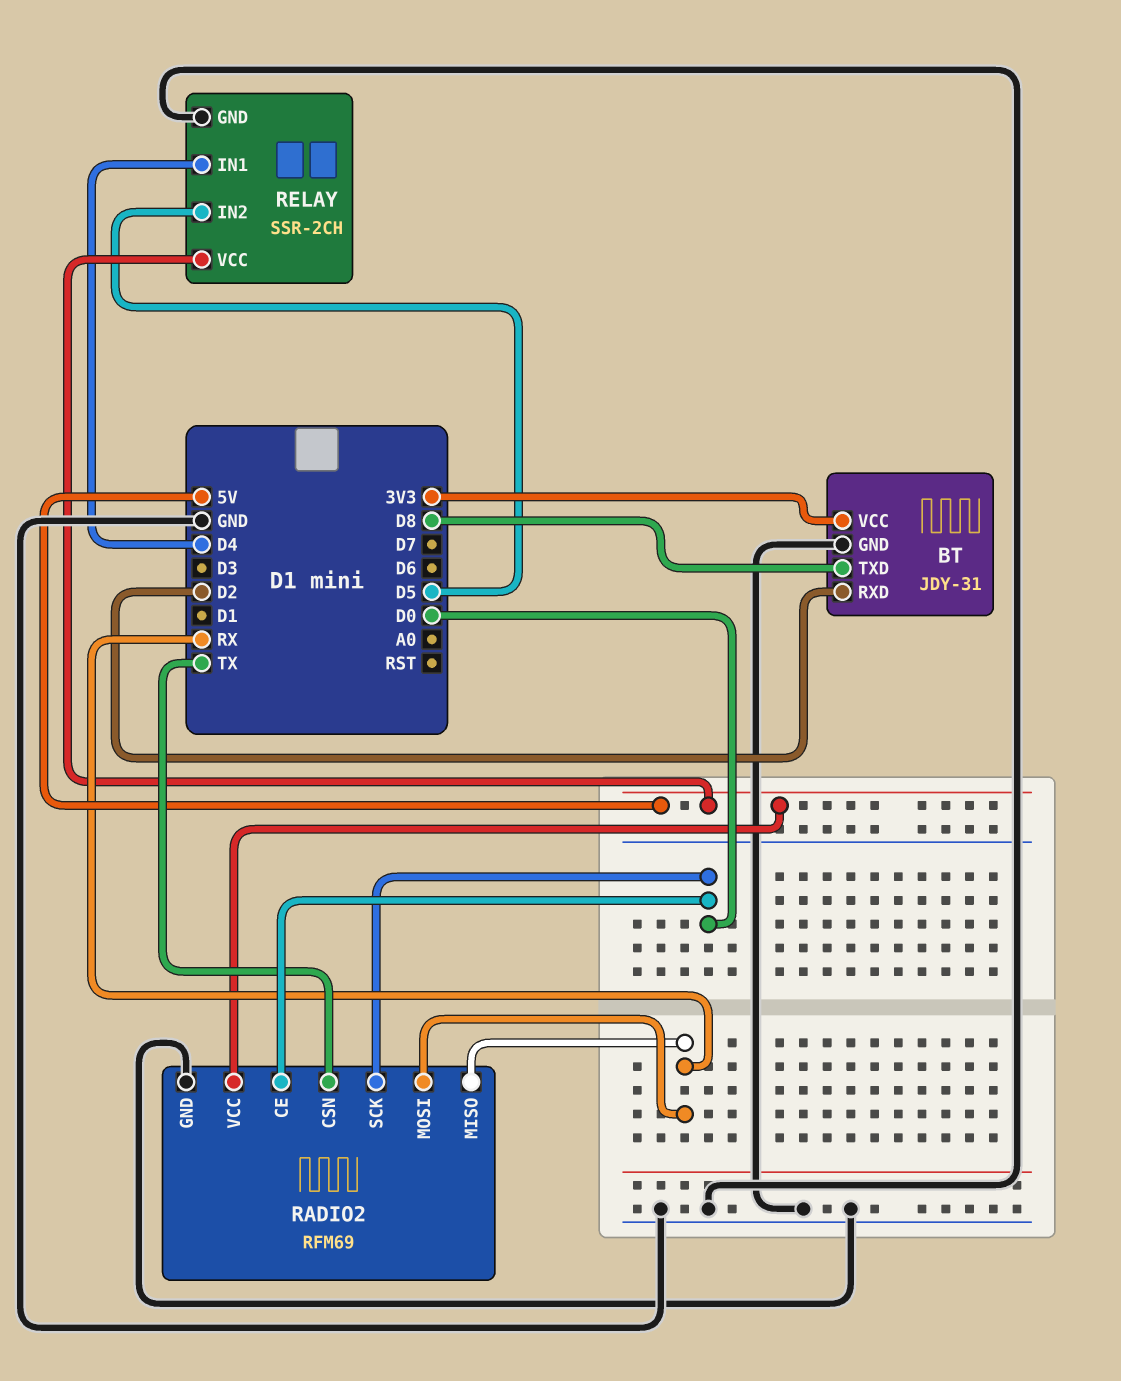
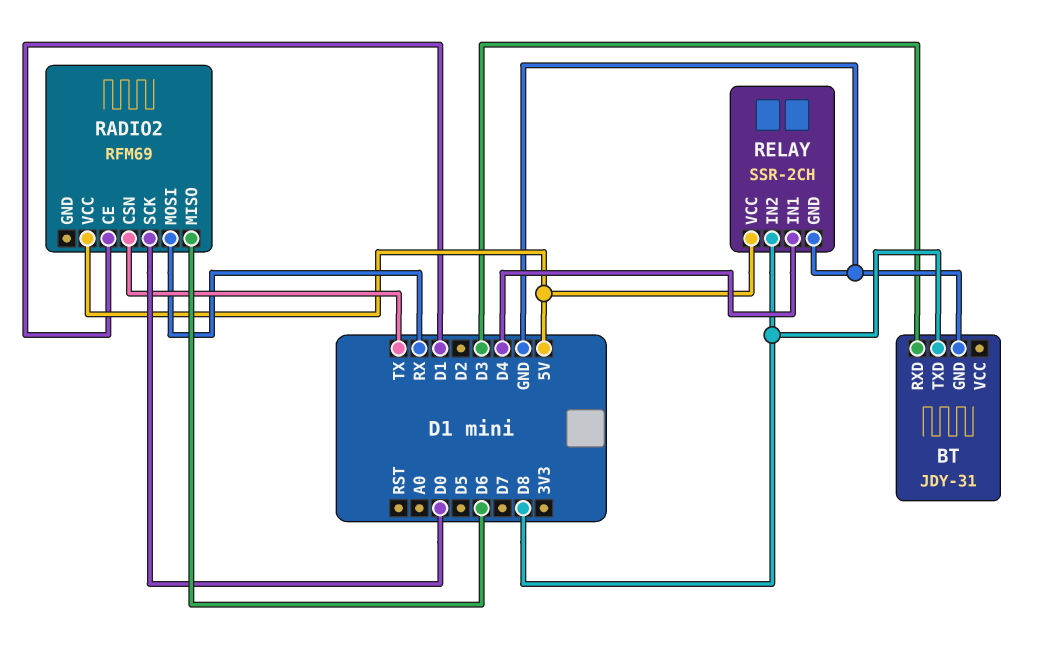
BT pin RXD: D2 -> D3
BT pin VCC: 3V3 -> none
RADIO2 pin CE: D0 -> D1
RADIO2 pin GND: GND -> none
RADIO2 pin MISO: RX -> D6
RELAY pin IN2: D5 -> D8

